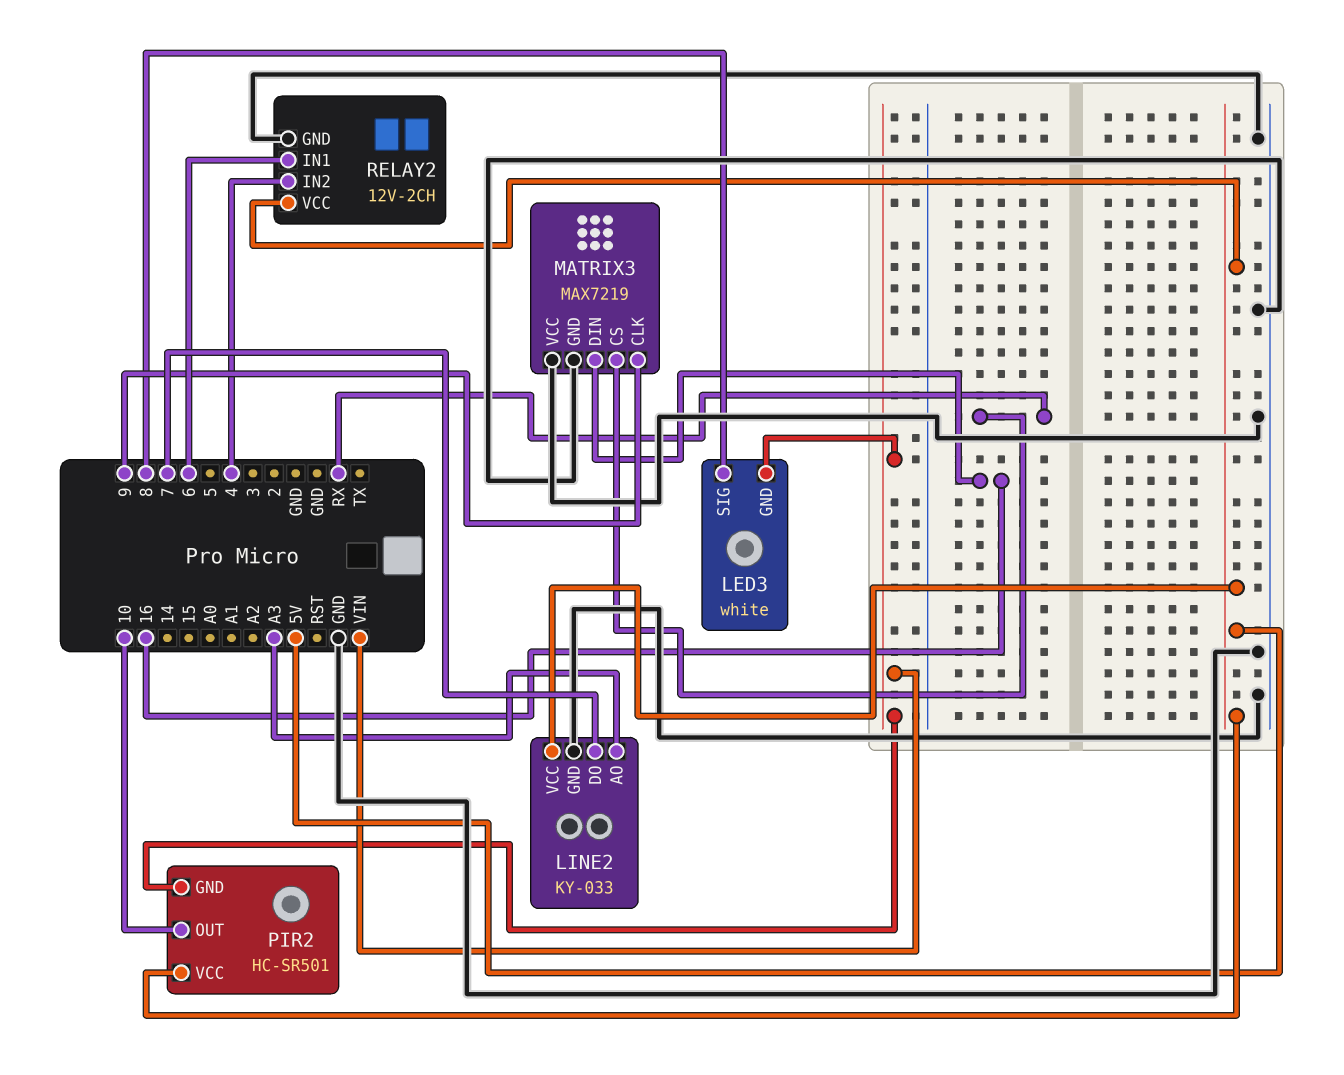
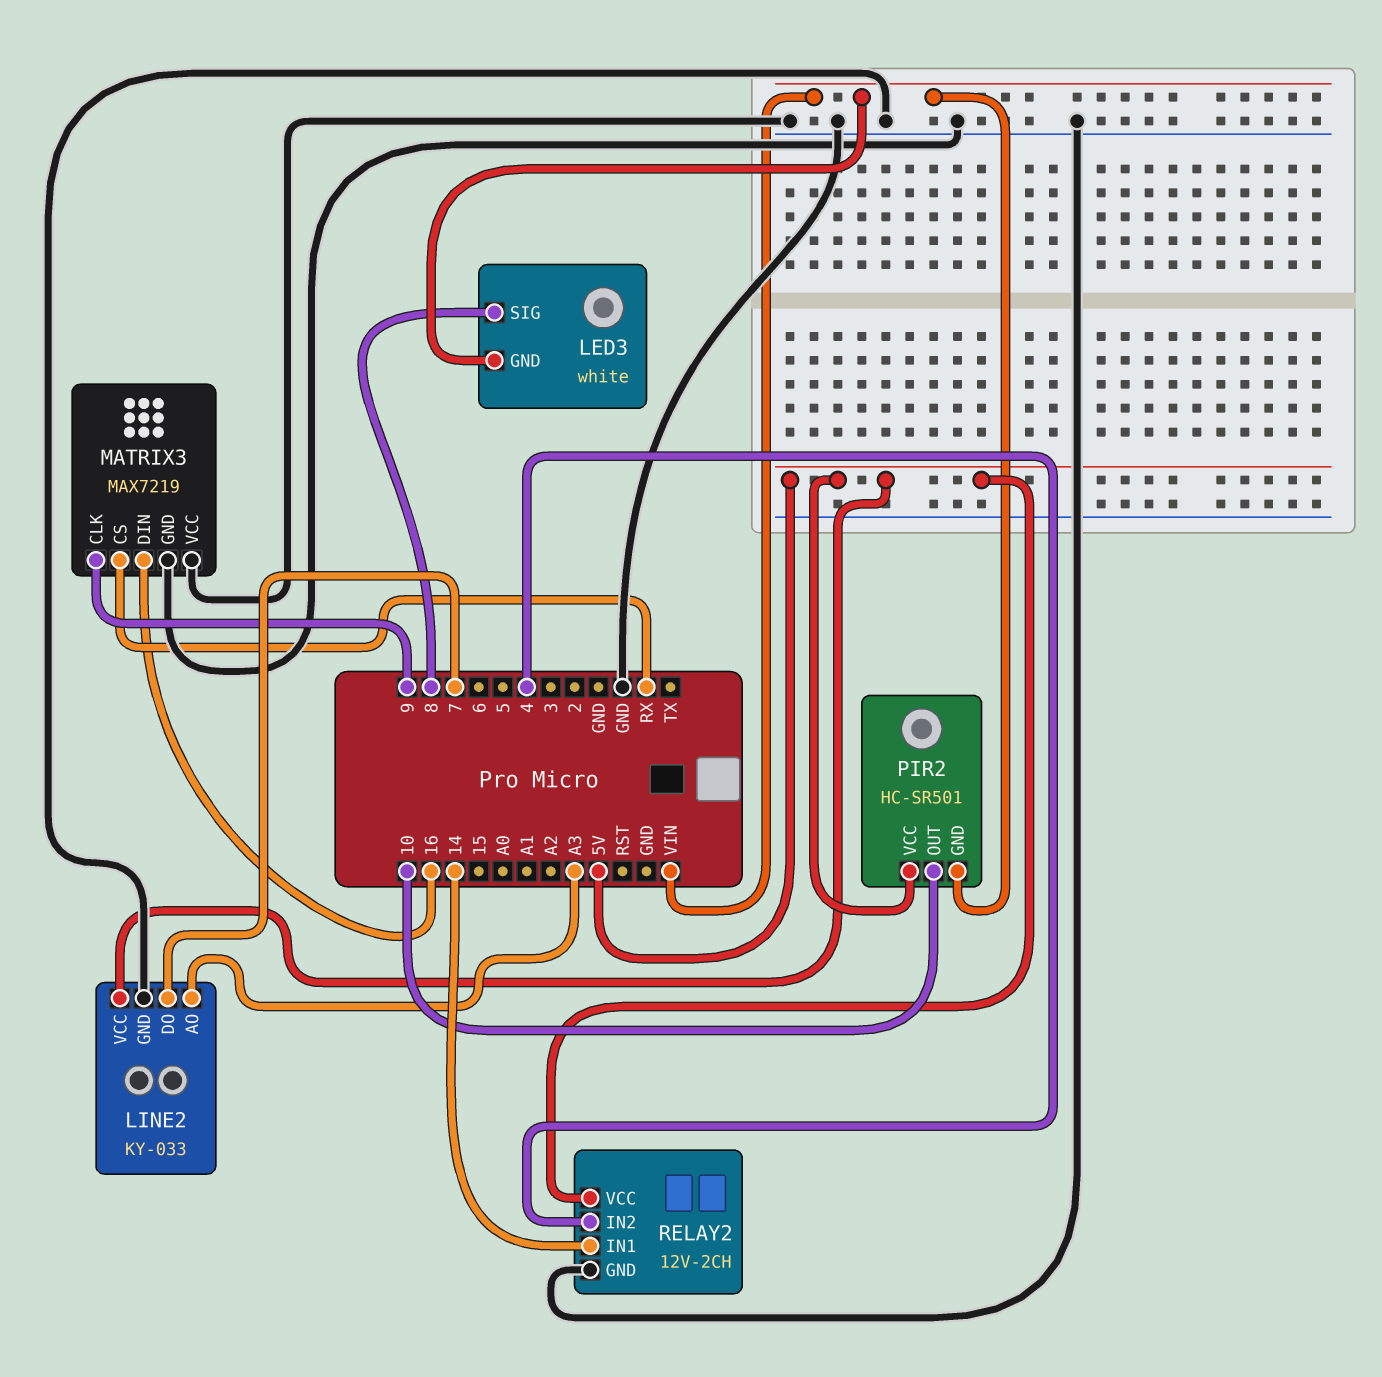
RELAY2 pin IN1: 6 -> 14

